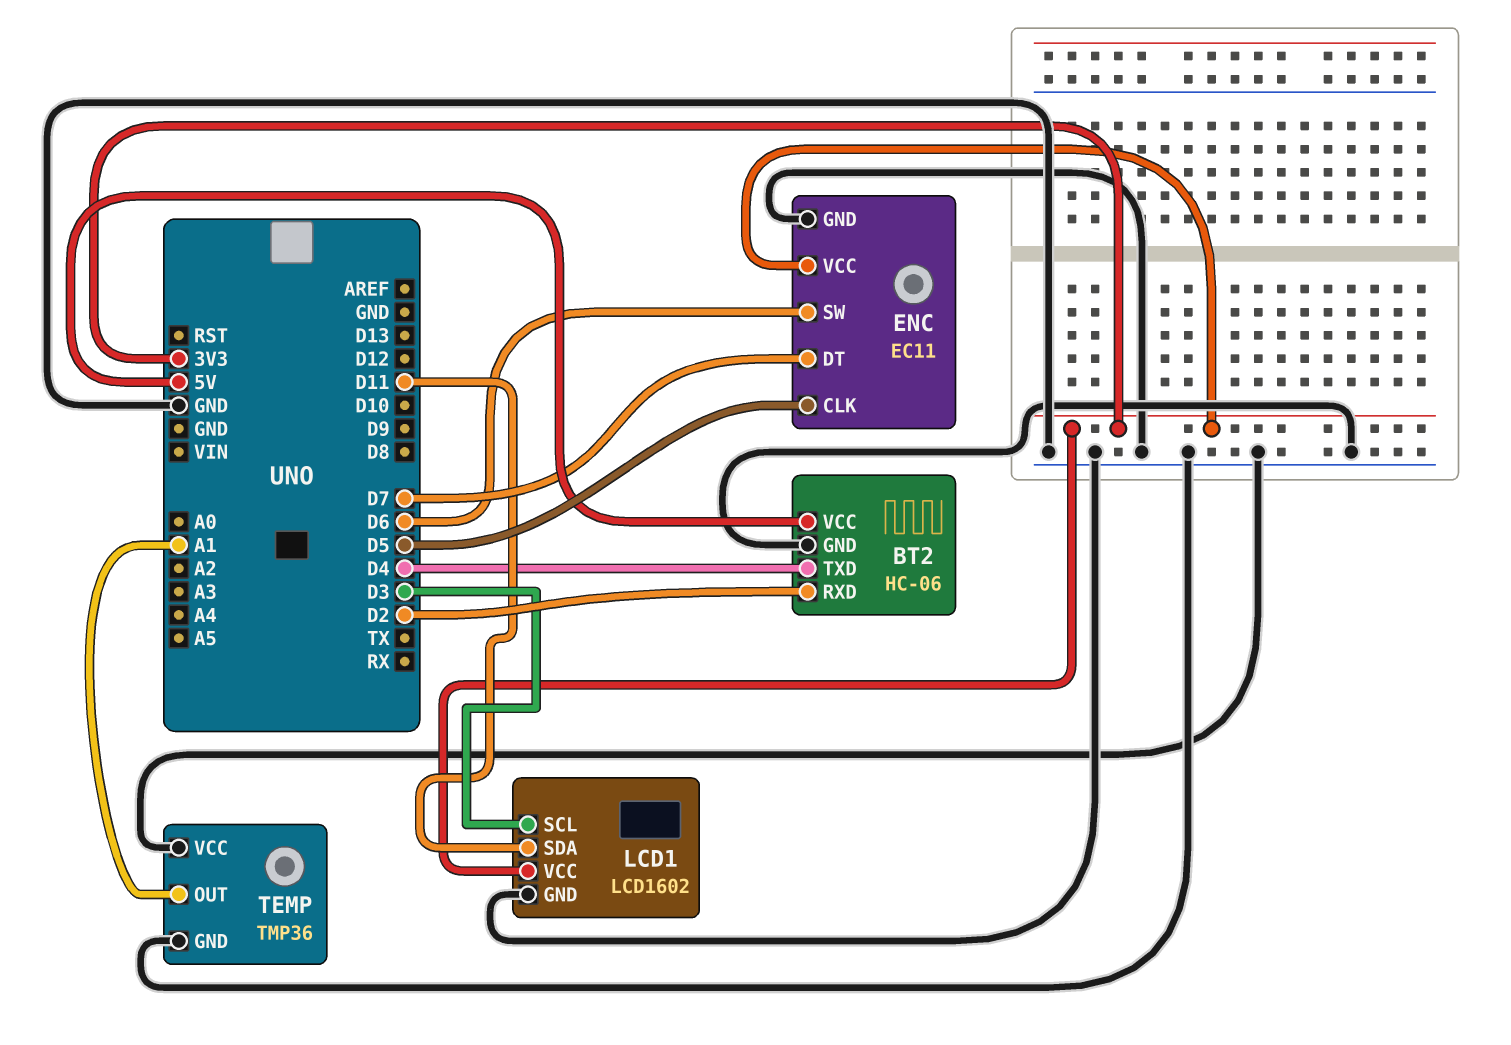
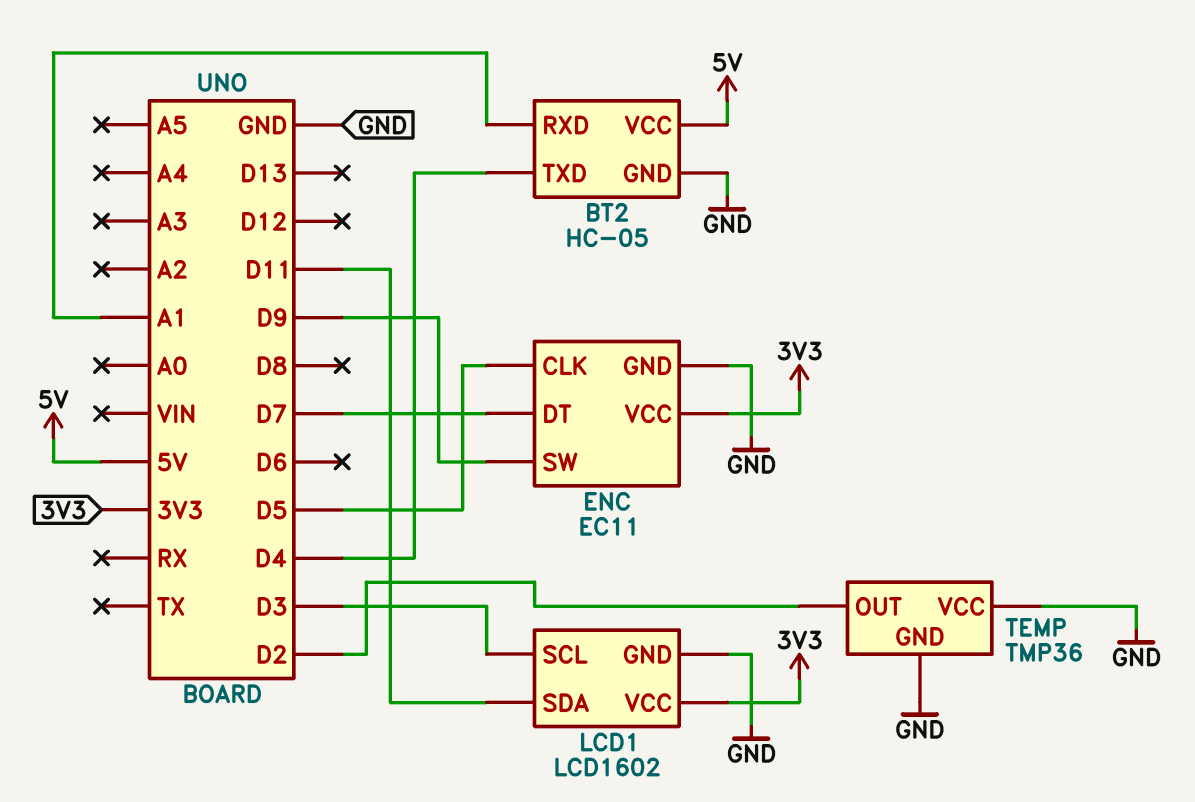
BT2: HC-06 -> HC-05
BT2 pin RXD: D2 -> A1
ENC pin SW: D6 -> D9
TEMP pin OUT: A1 -> D2

